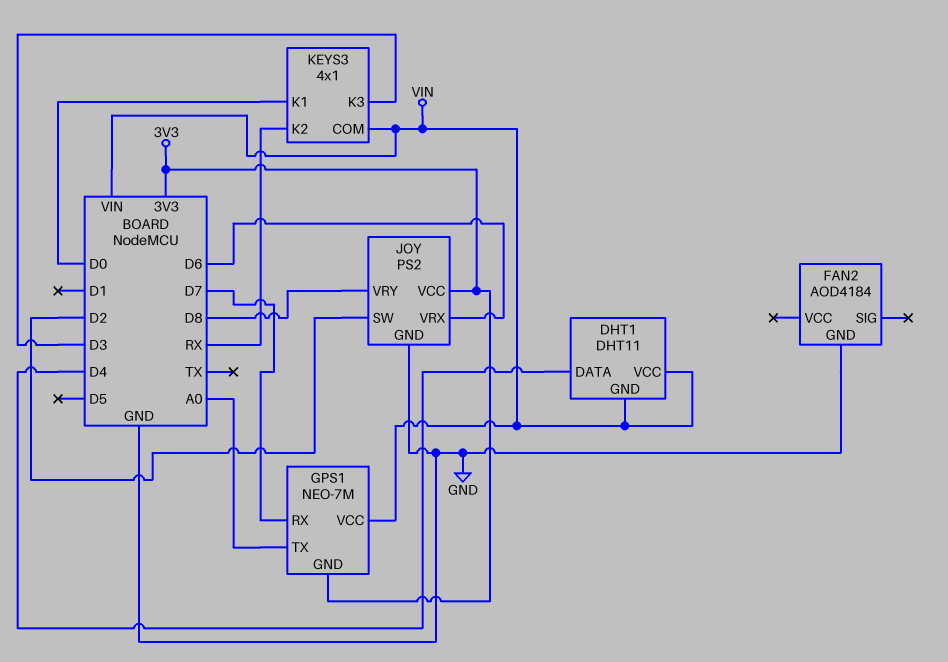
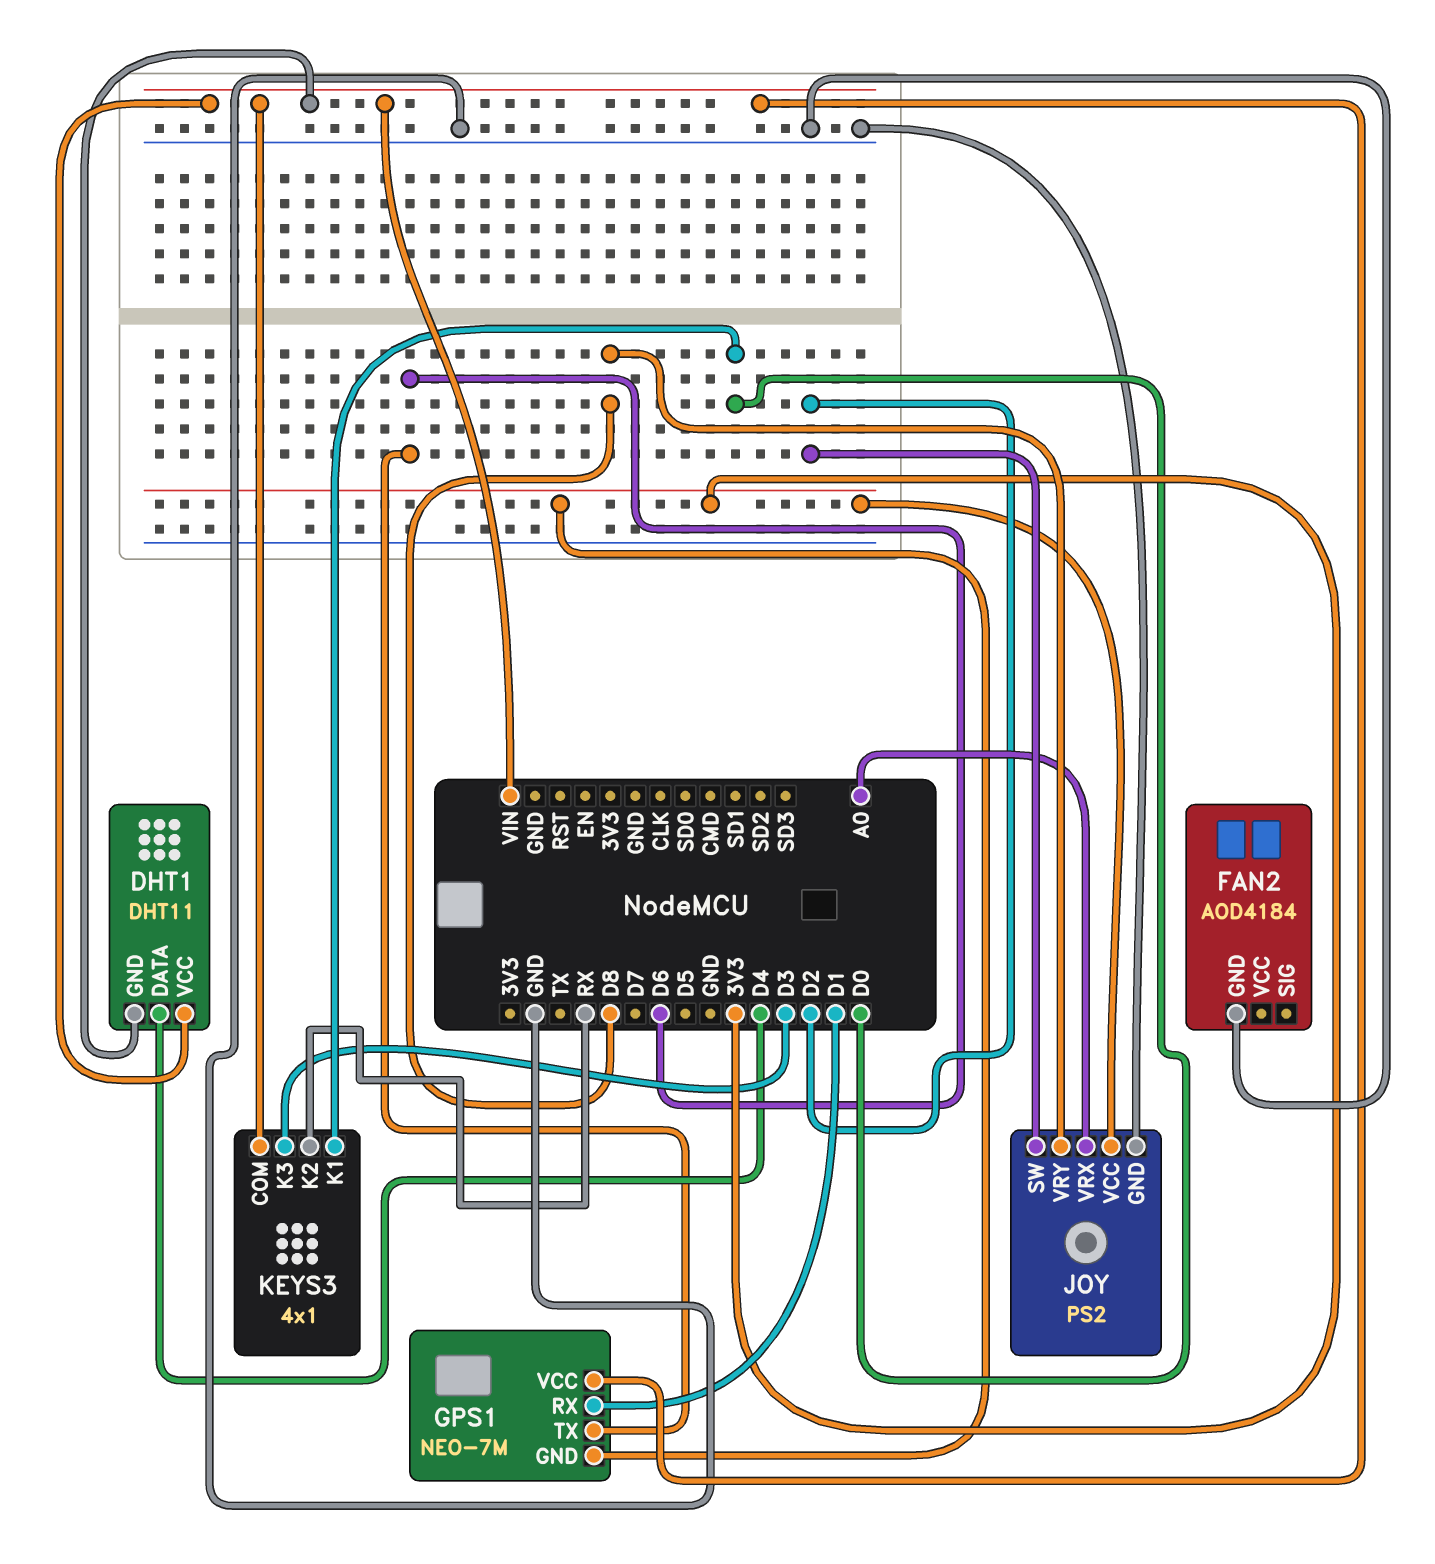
GPS1 pin RX: D7 -> D1
GPS1 pin TX: A0 -> D6
JOY pin VRX: D6 -> A0

